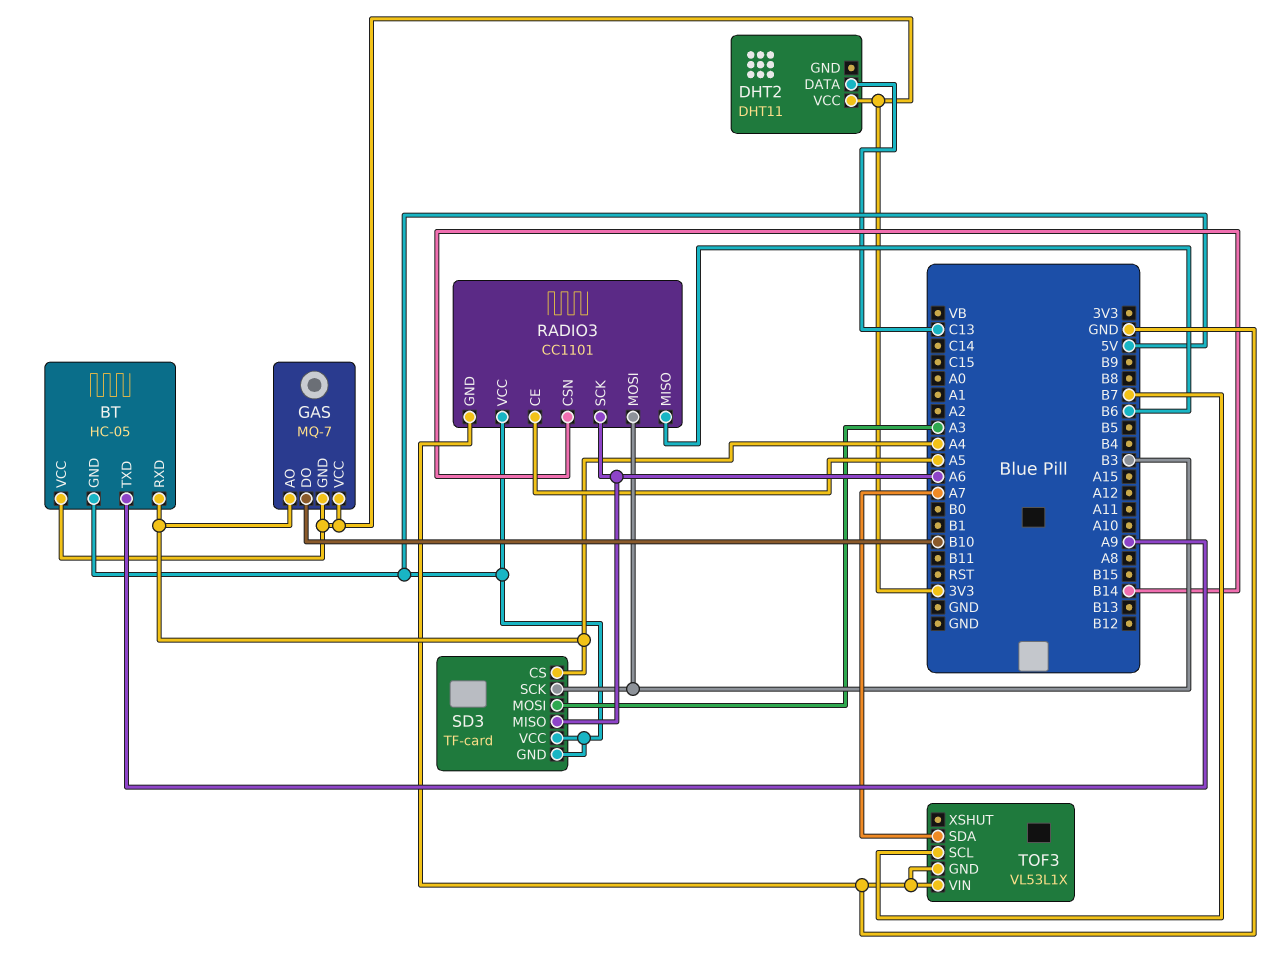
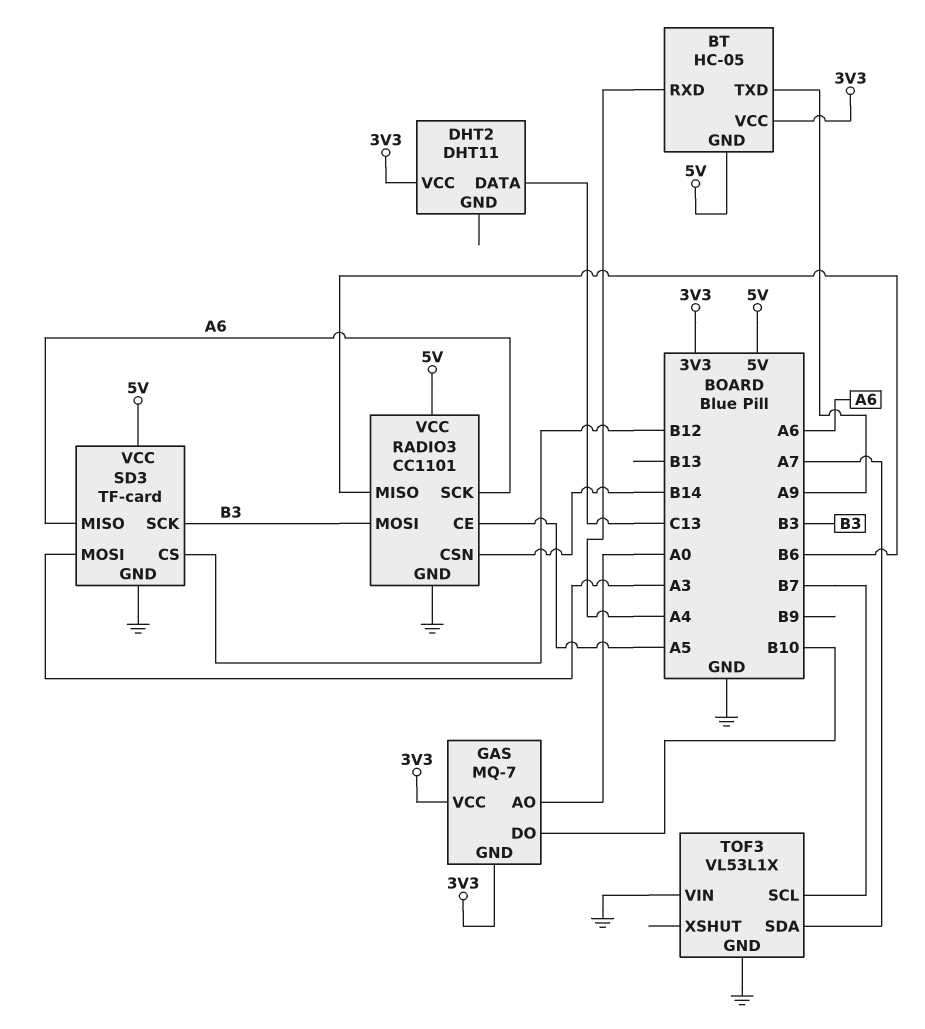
GAS pin AO: A4 -> A0
SD3 pin CS: A4 -> B12
SD3 pin GND: 5V -> GND

